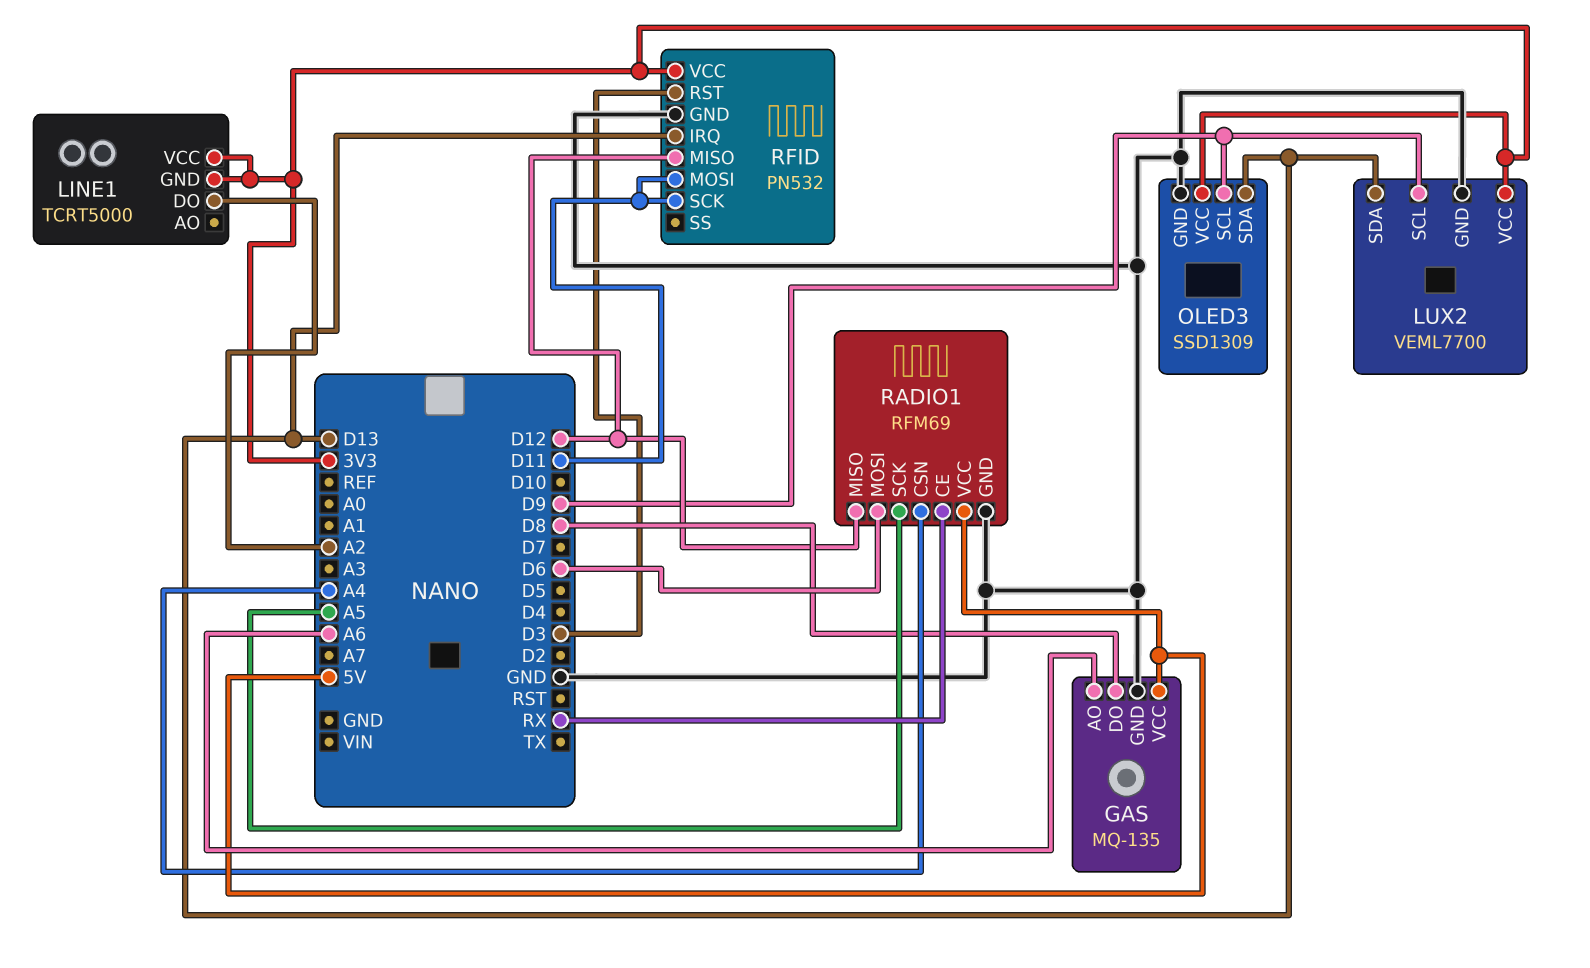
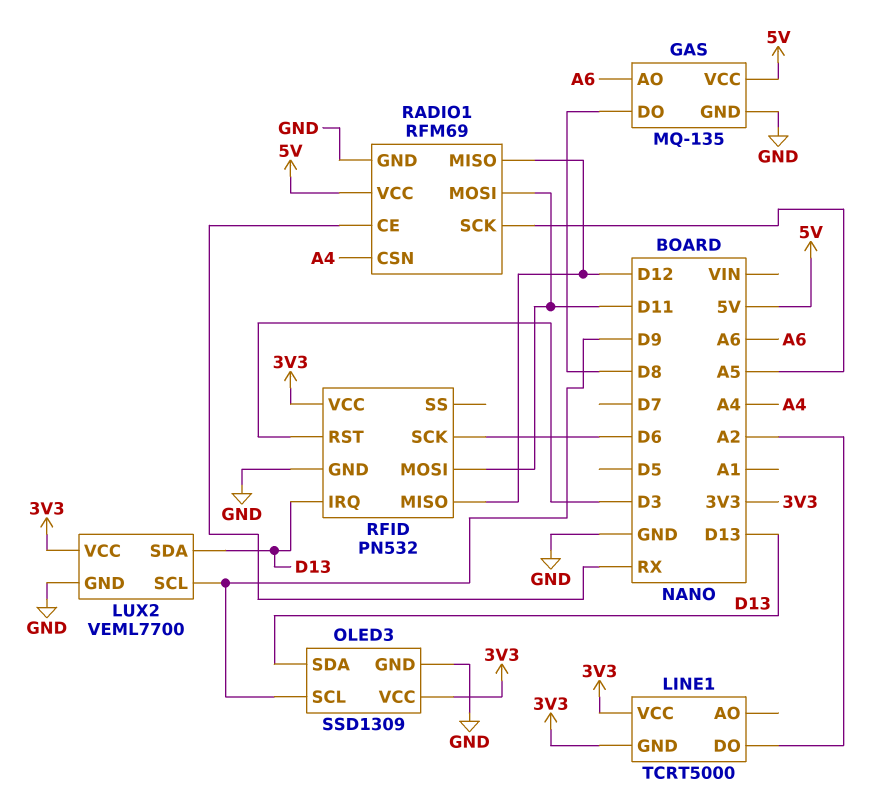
RADIO1 pin MOSI: D6 -> D11
RFID pin SCK: D11 -> D6

